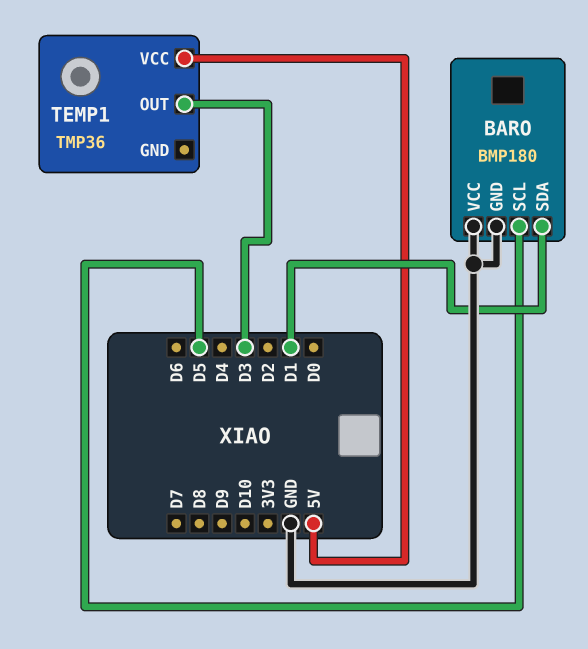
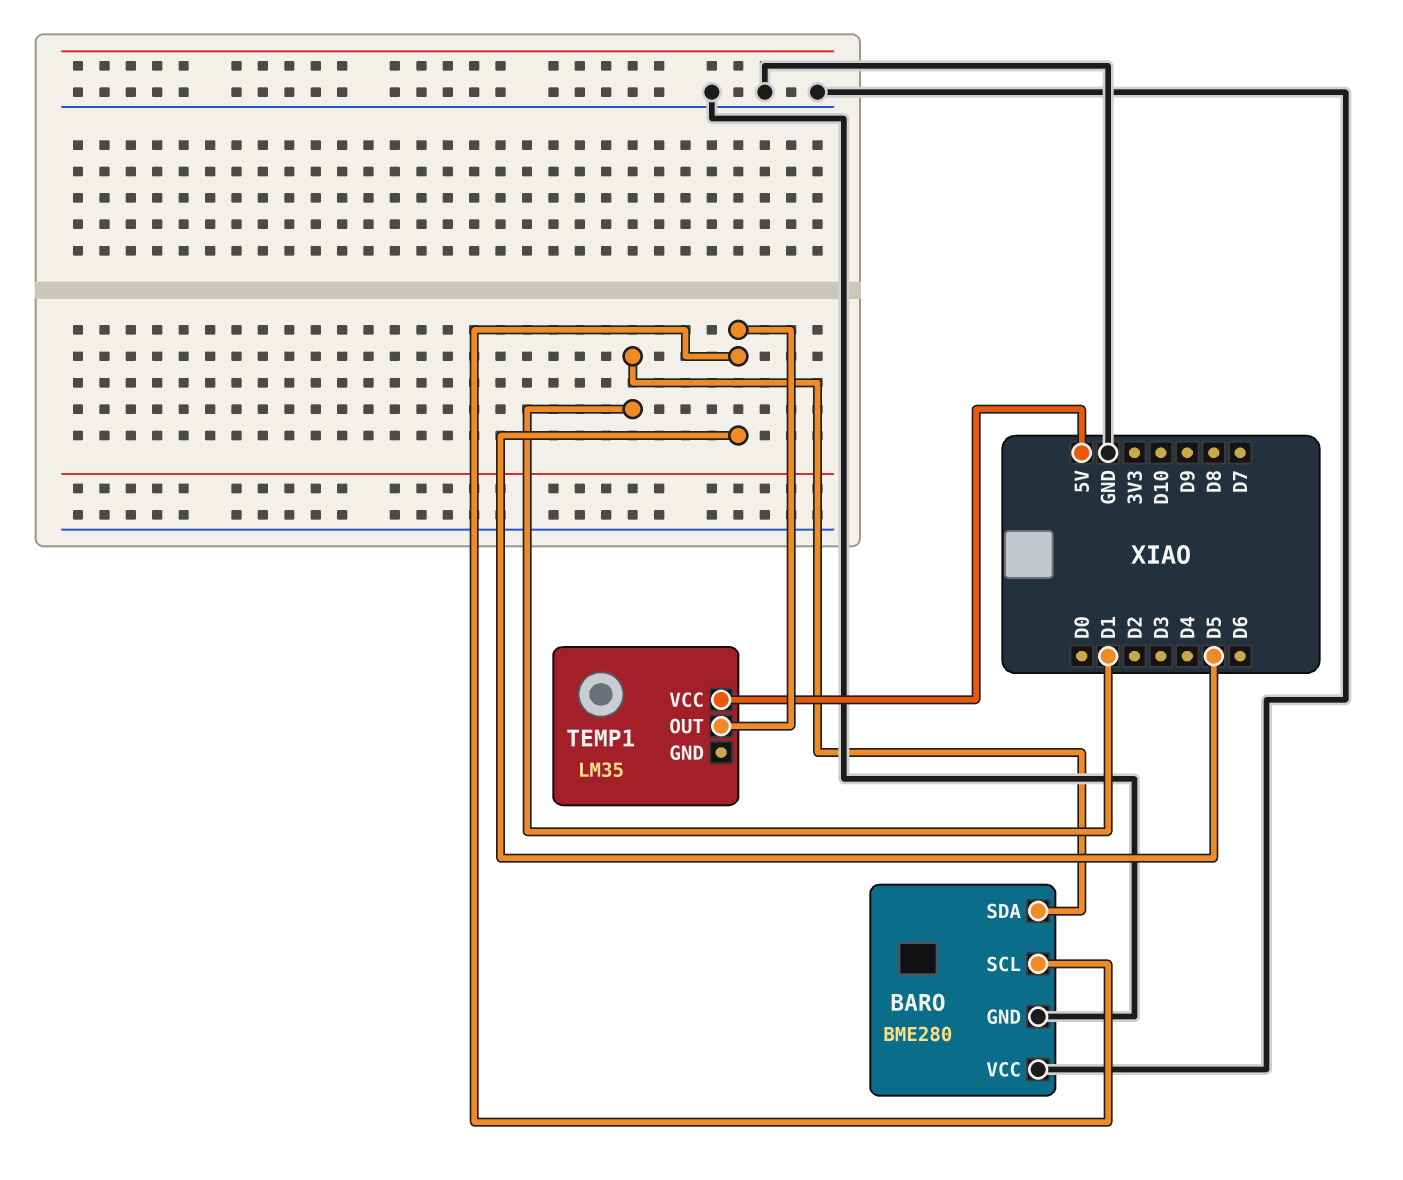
BARO: BMP180 -> BME280
TEMP1: TMP36 -> LM35
TEMP1 pin OUT: D3 -> D5

